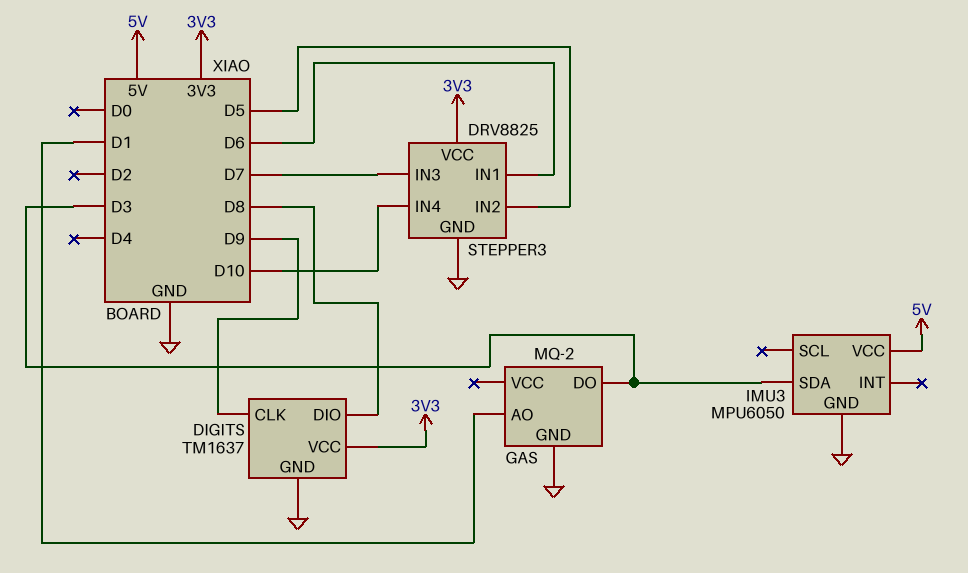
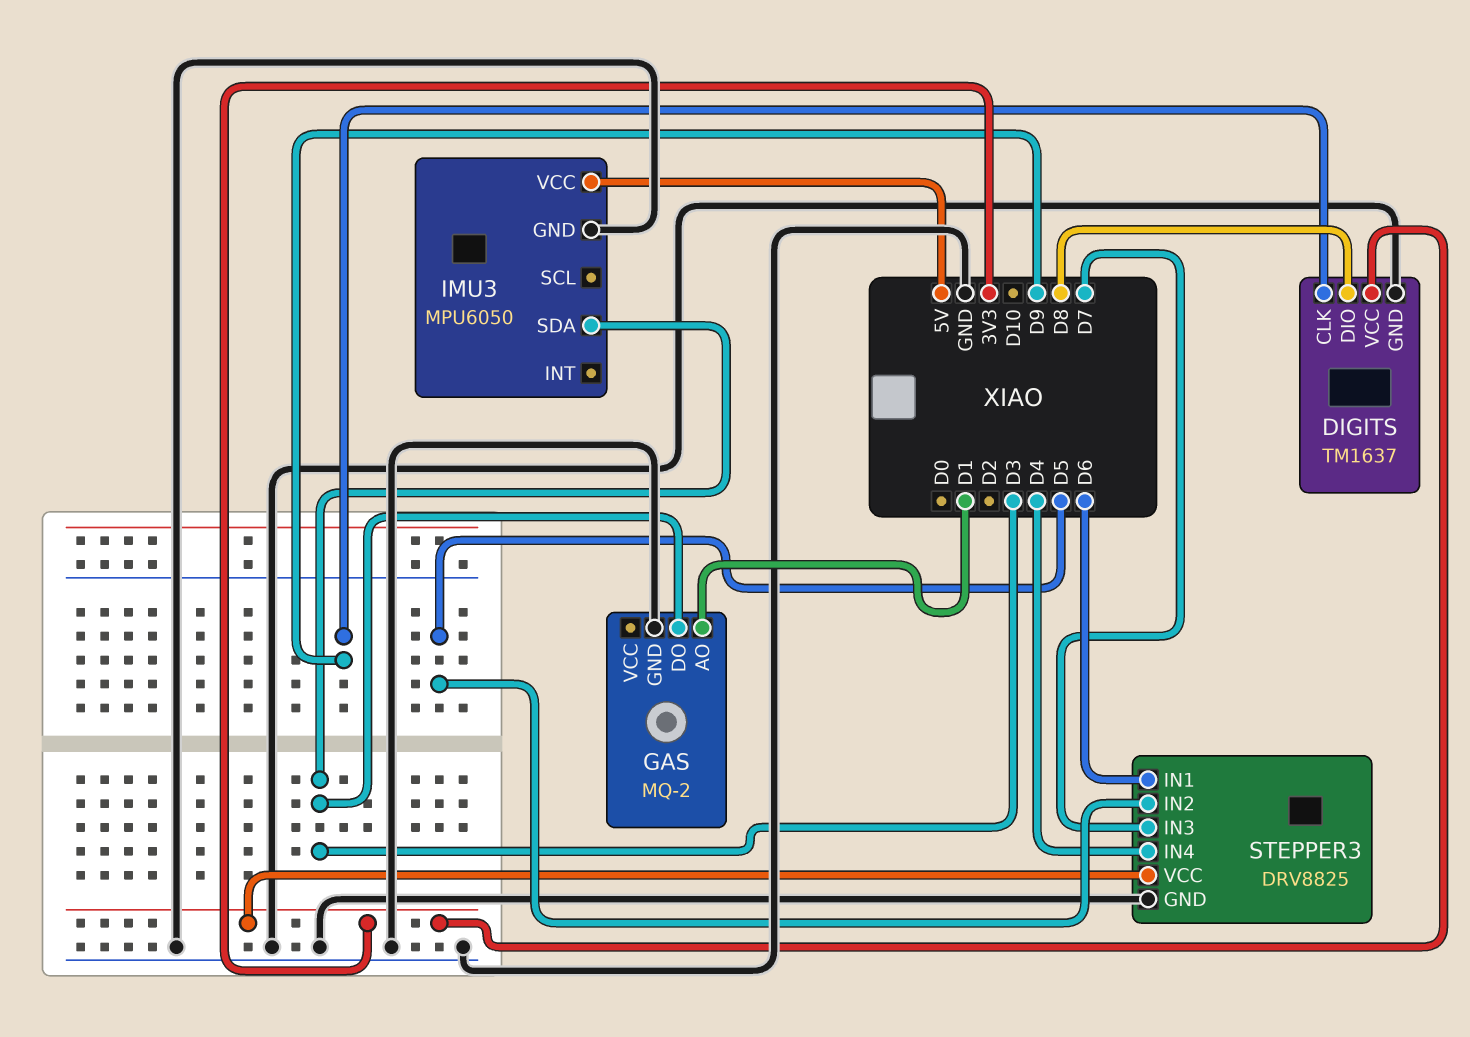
STEPPER3 pin IN4: D10 -> D4

